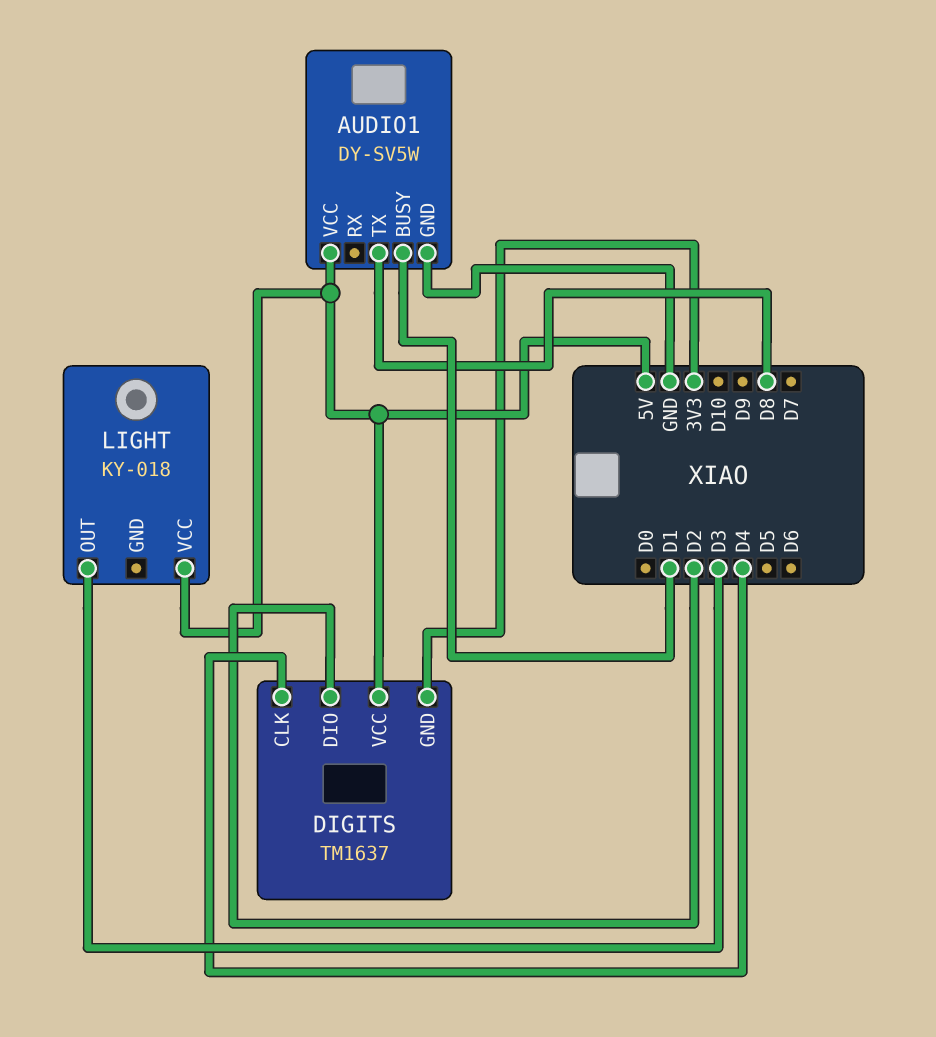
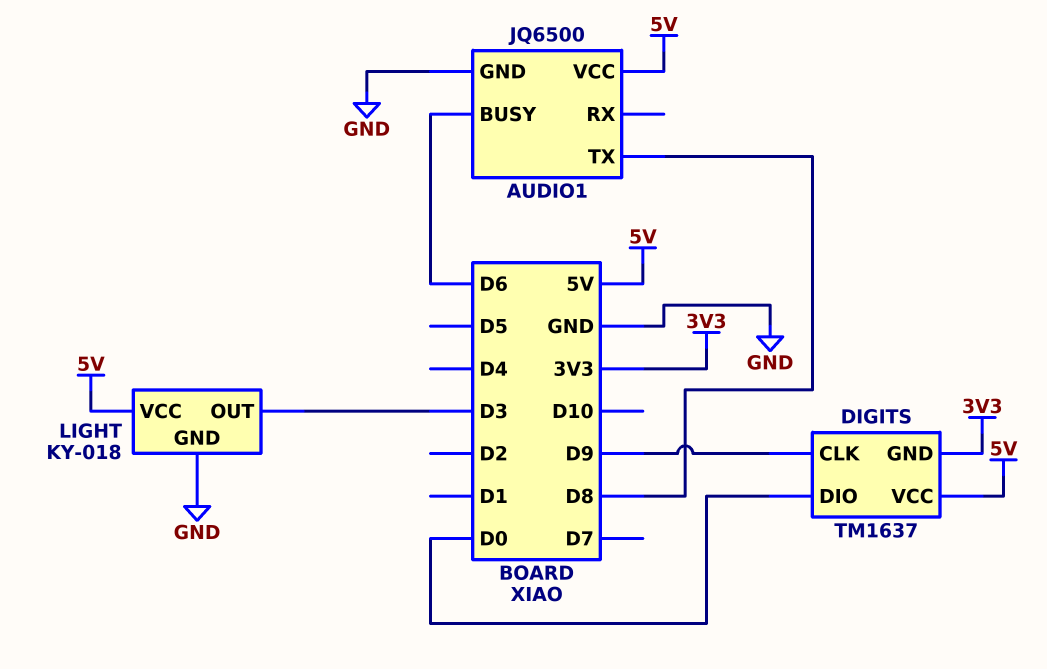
AUDIO1: DY-SV5W -> JQ6500
AUDIO1 pin BUSY: D1 -> D6
DIGITS pin CLK: D4 -> D9
DIGITS pin DIO: D2 -> D0
LIGHT pin GND: none -> GND

